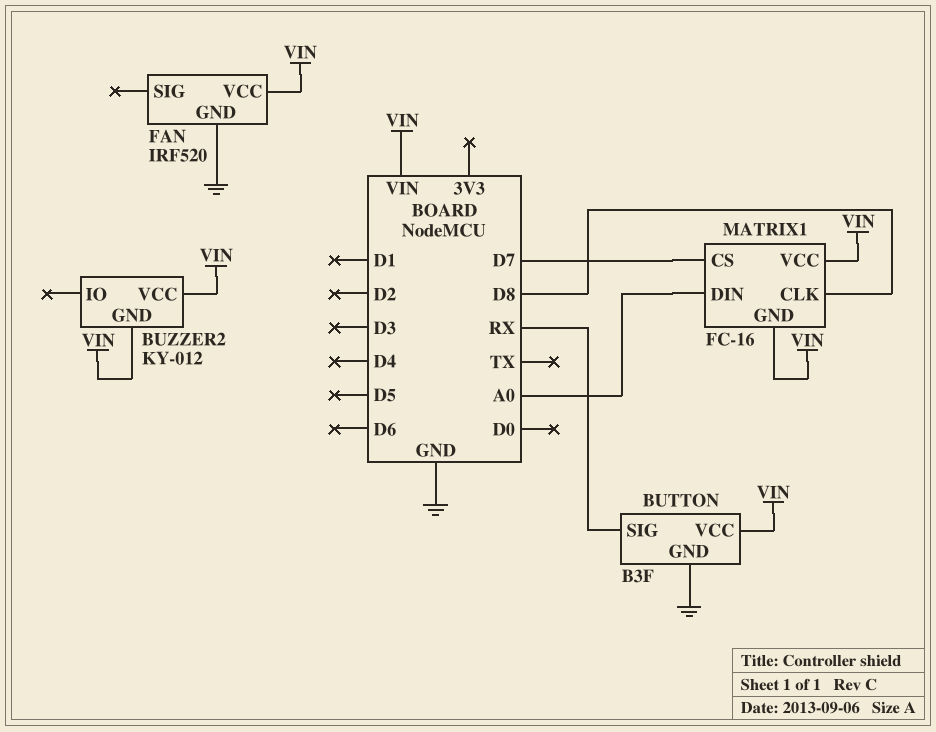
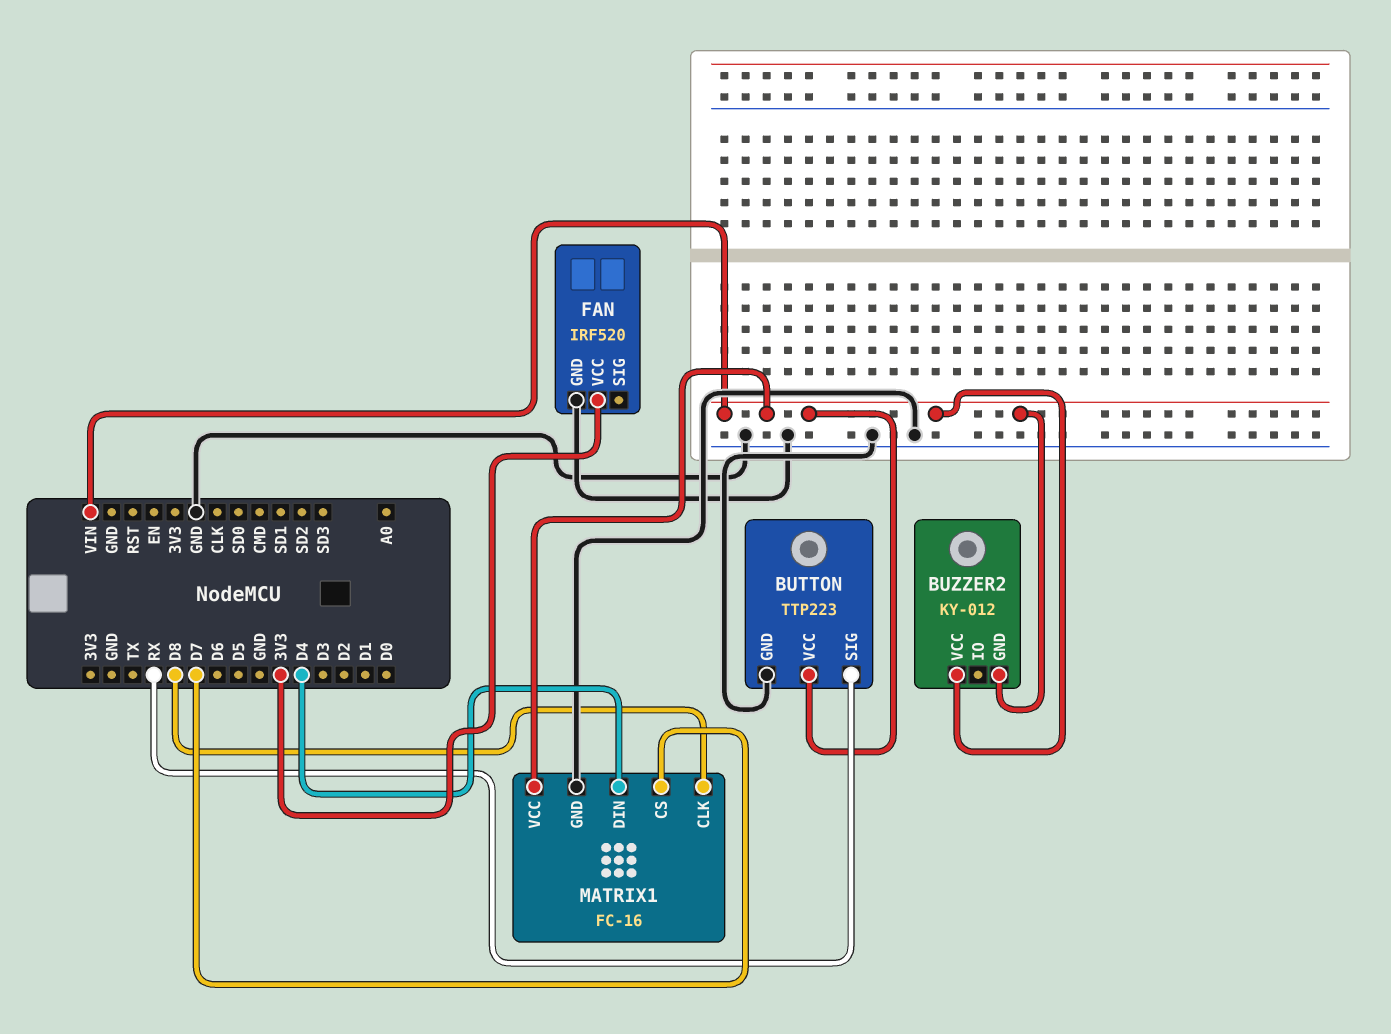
BUTTON: B3F -> TTP223
FAN pin VCC: VIN -> 3V3
MATRIX1 pin DIN: A0 -> D4
MATRIX1 pin GND: VIN -> GND

